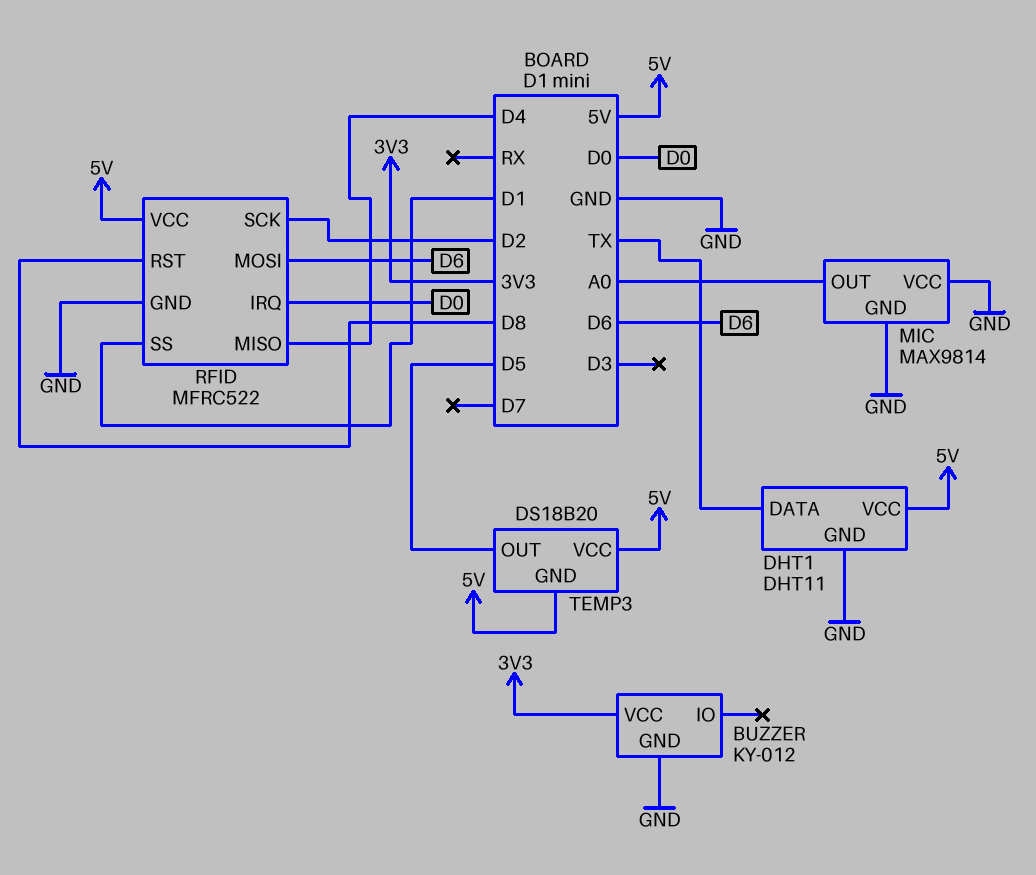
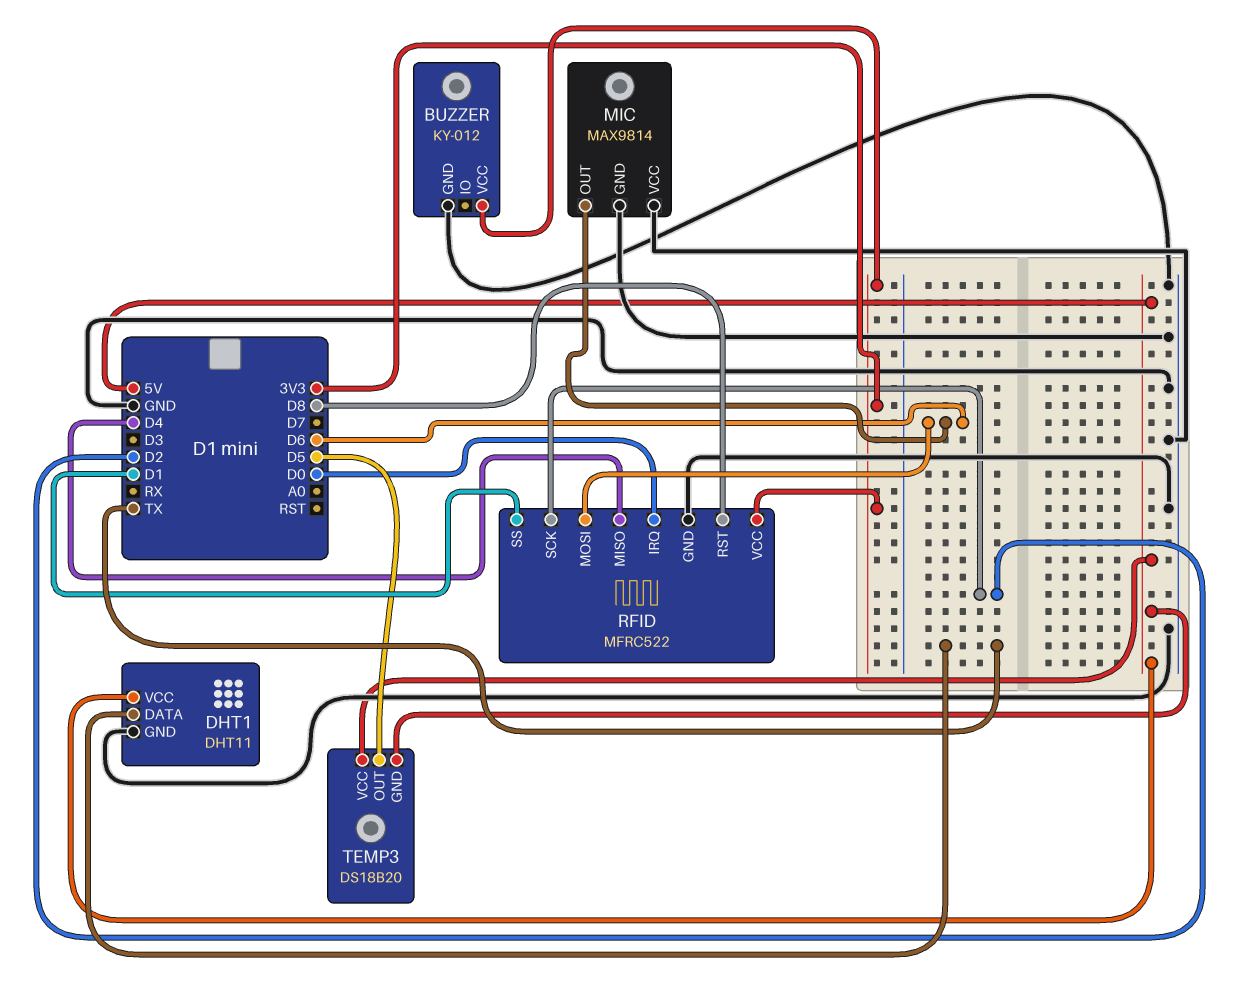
MIC pin OUT: A0 -> D6
RFID pin VCC: 5V -> 3V3

